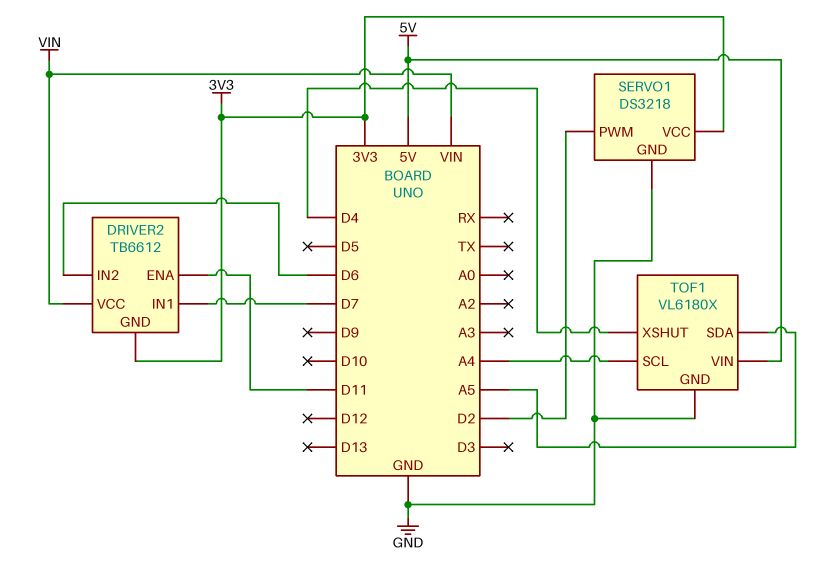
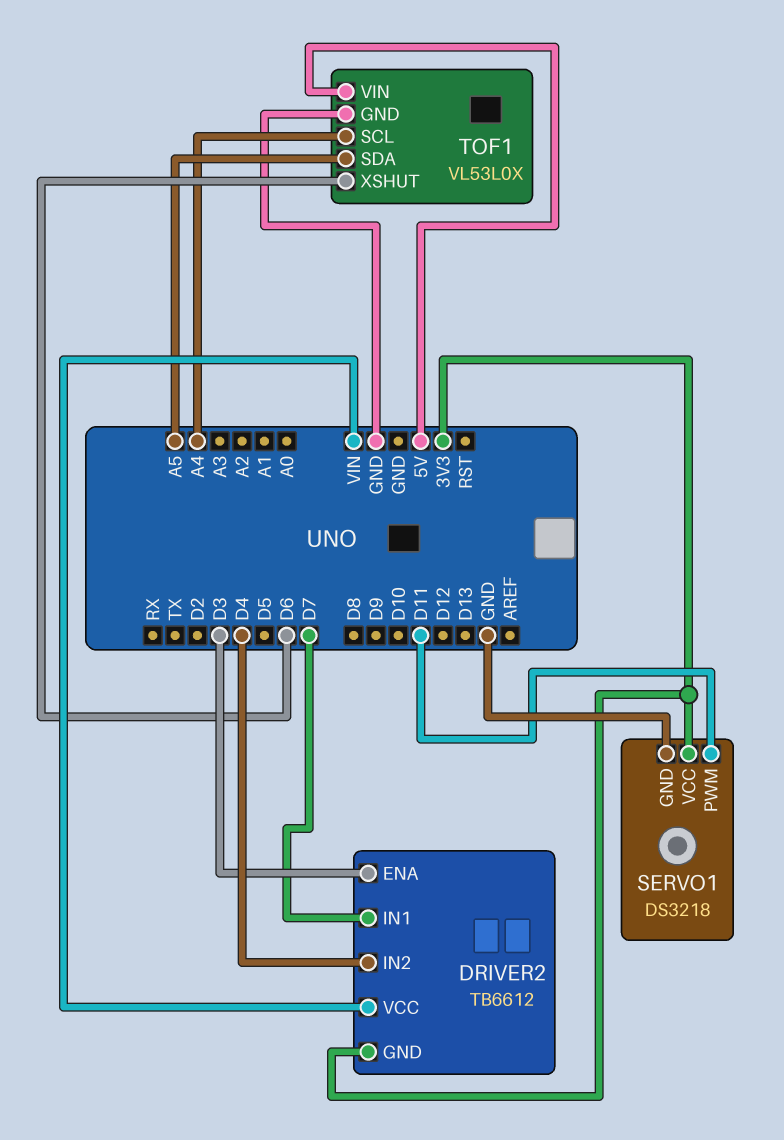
DRIVER2 pin ENA: D11 -> D3
DRIVER2 pin IN2: D6 -> D4
SERVO1 pin PWM: D2 -> D11
TOF1: VL6180X -> VL53L0X
TOF1 pin XSHUT: D4 -> D6

